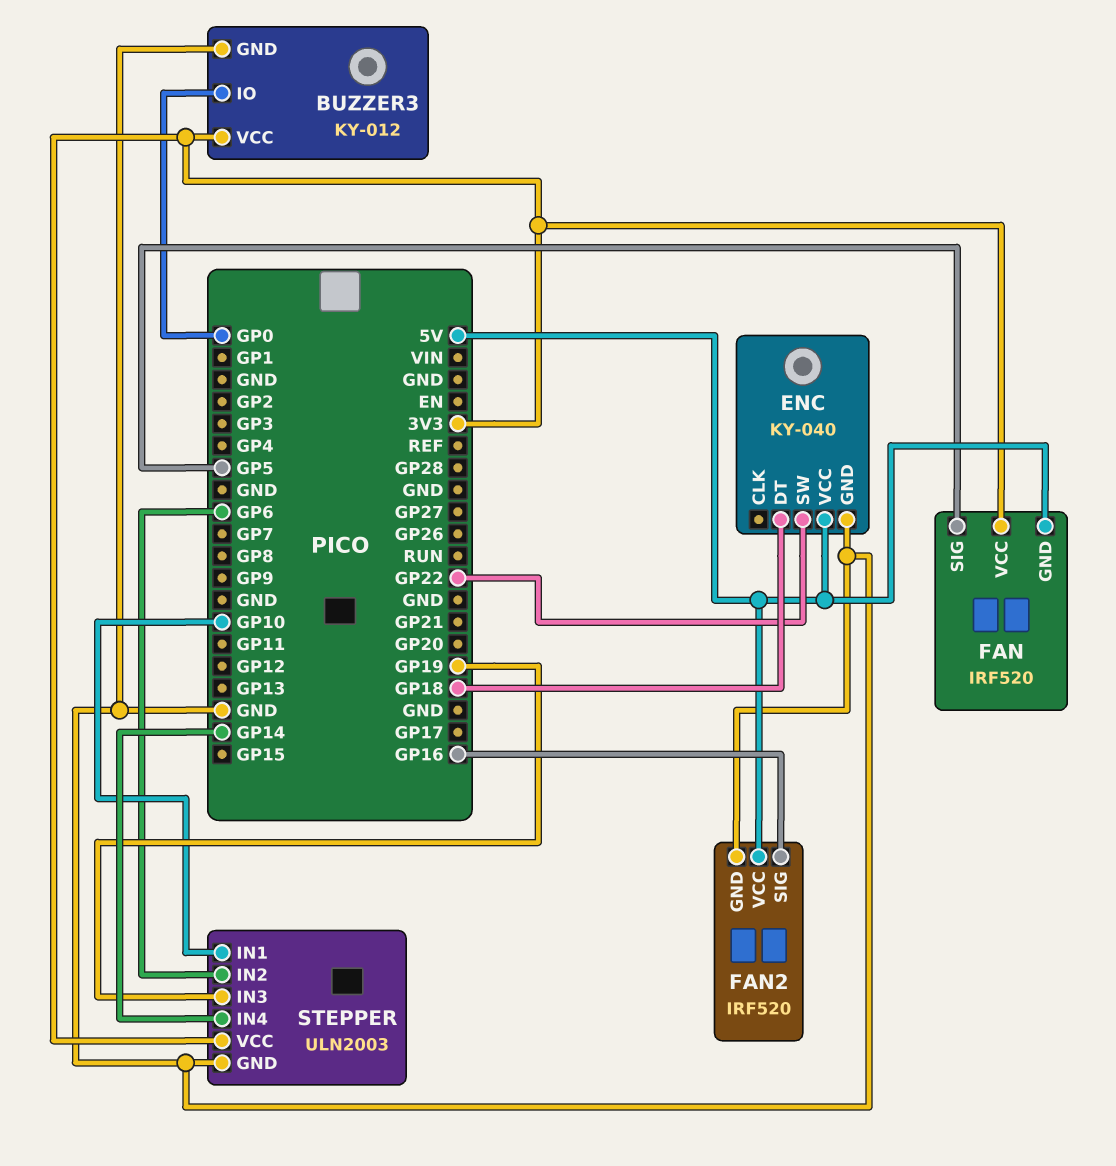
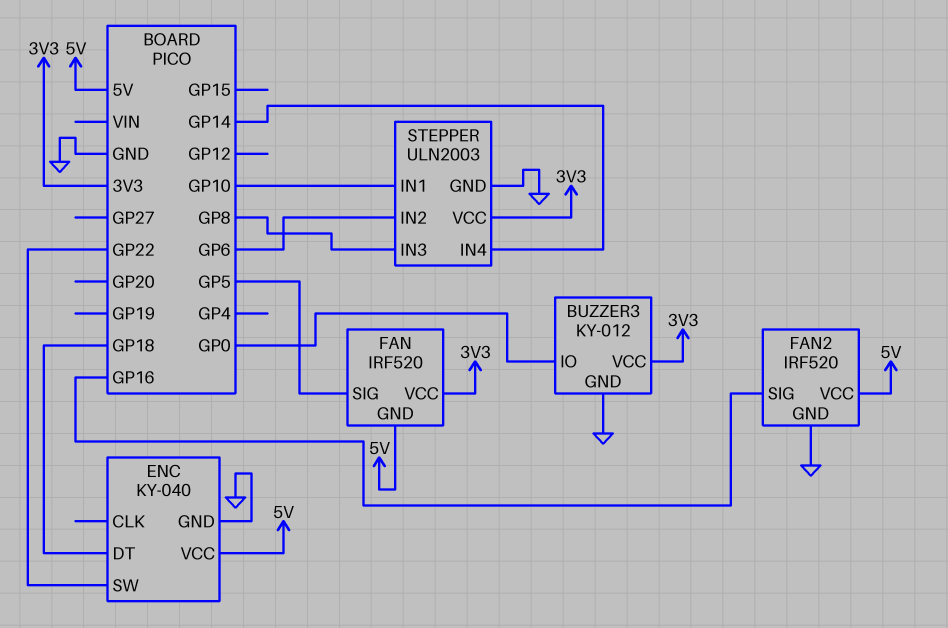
STEPPER pin IN3: GP19 -> GP8

